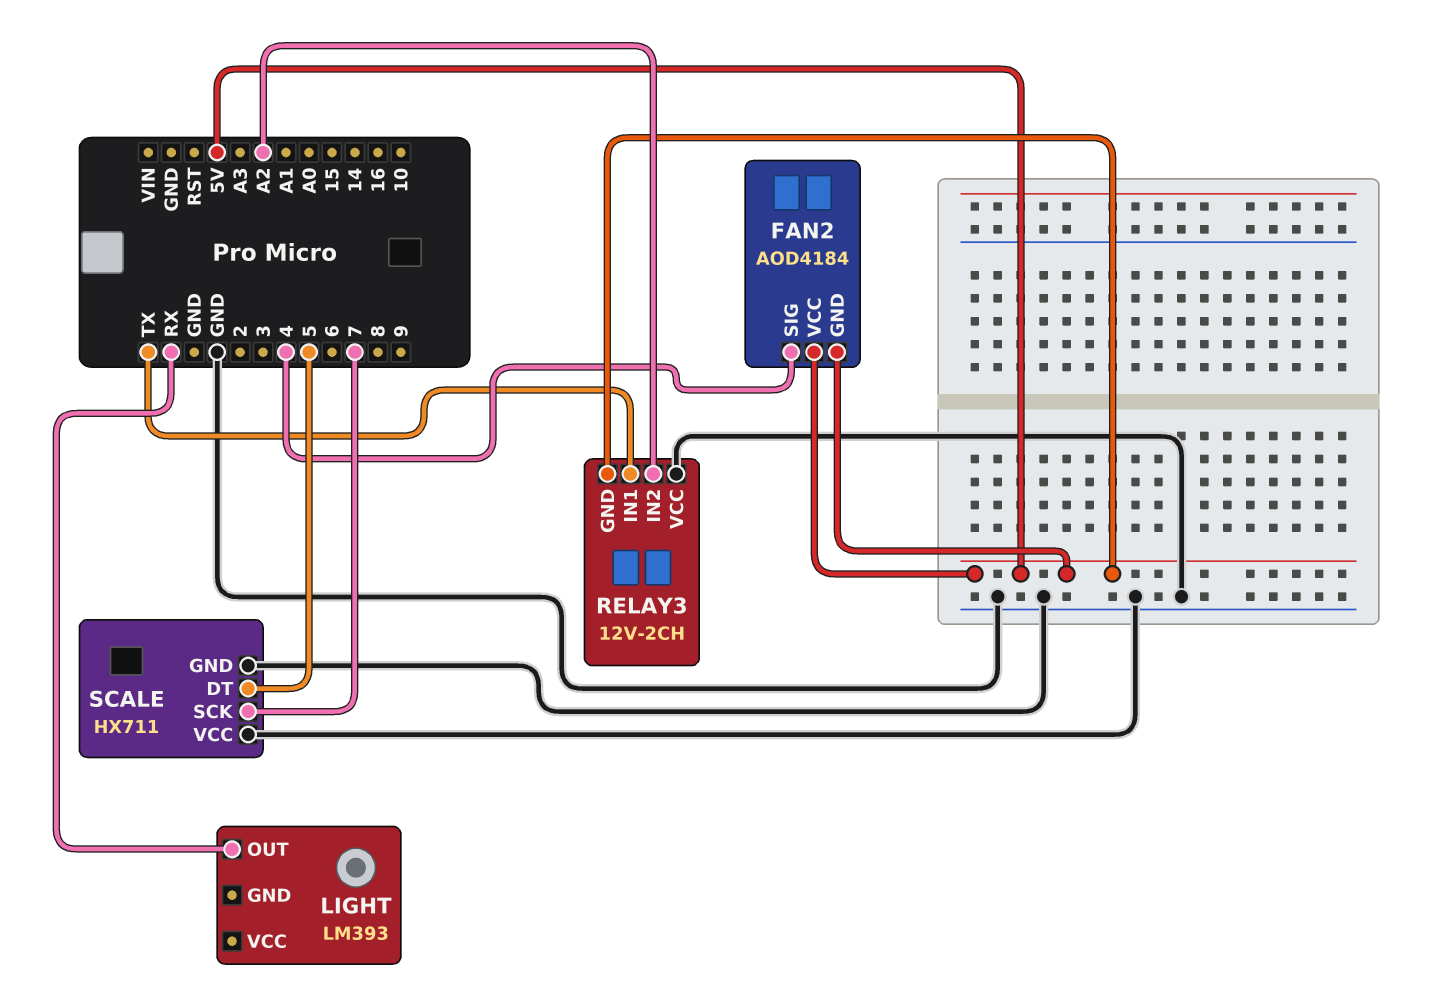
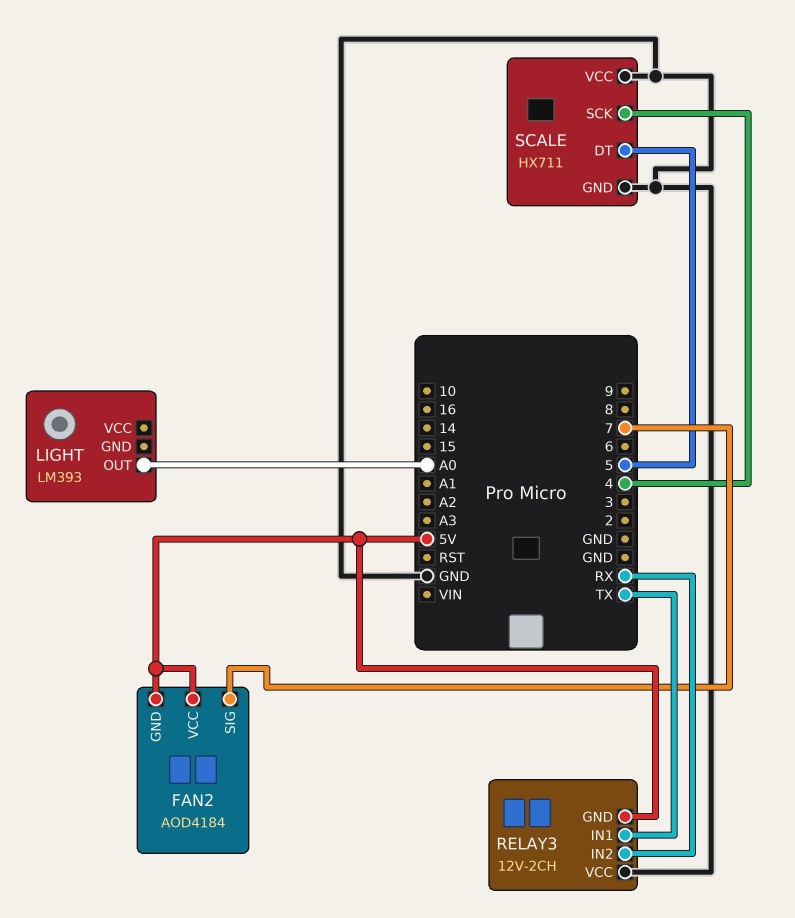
FAN2 pin SIG: 4 -> 7
LIGHT pin OUT: RX -> A0
RELAY3 pin IN2: A2 -> RX
SCALE pin SCK: 7 -> 4

